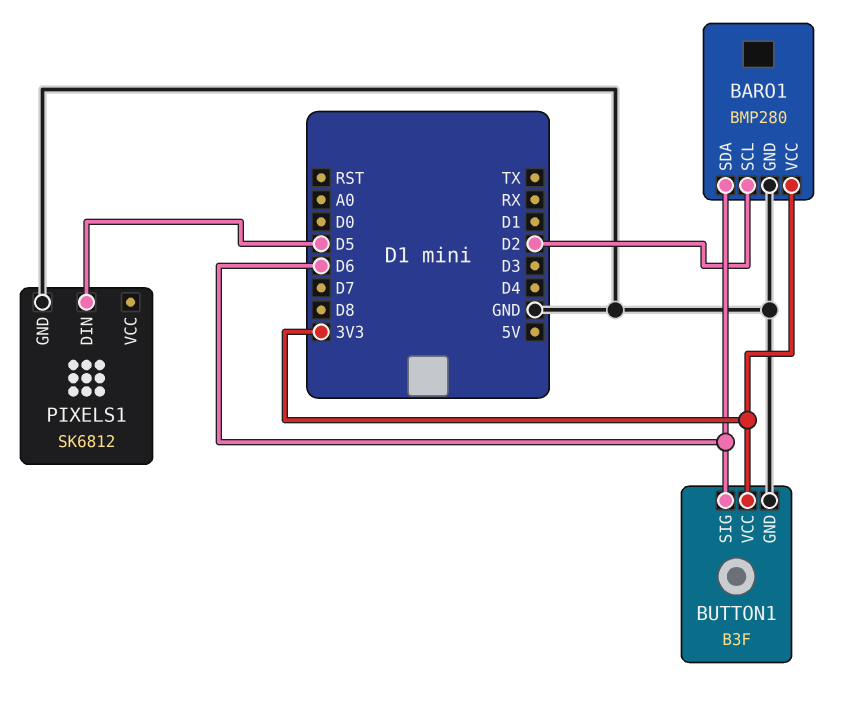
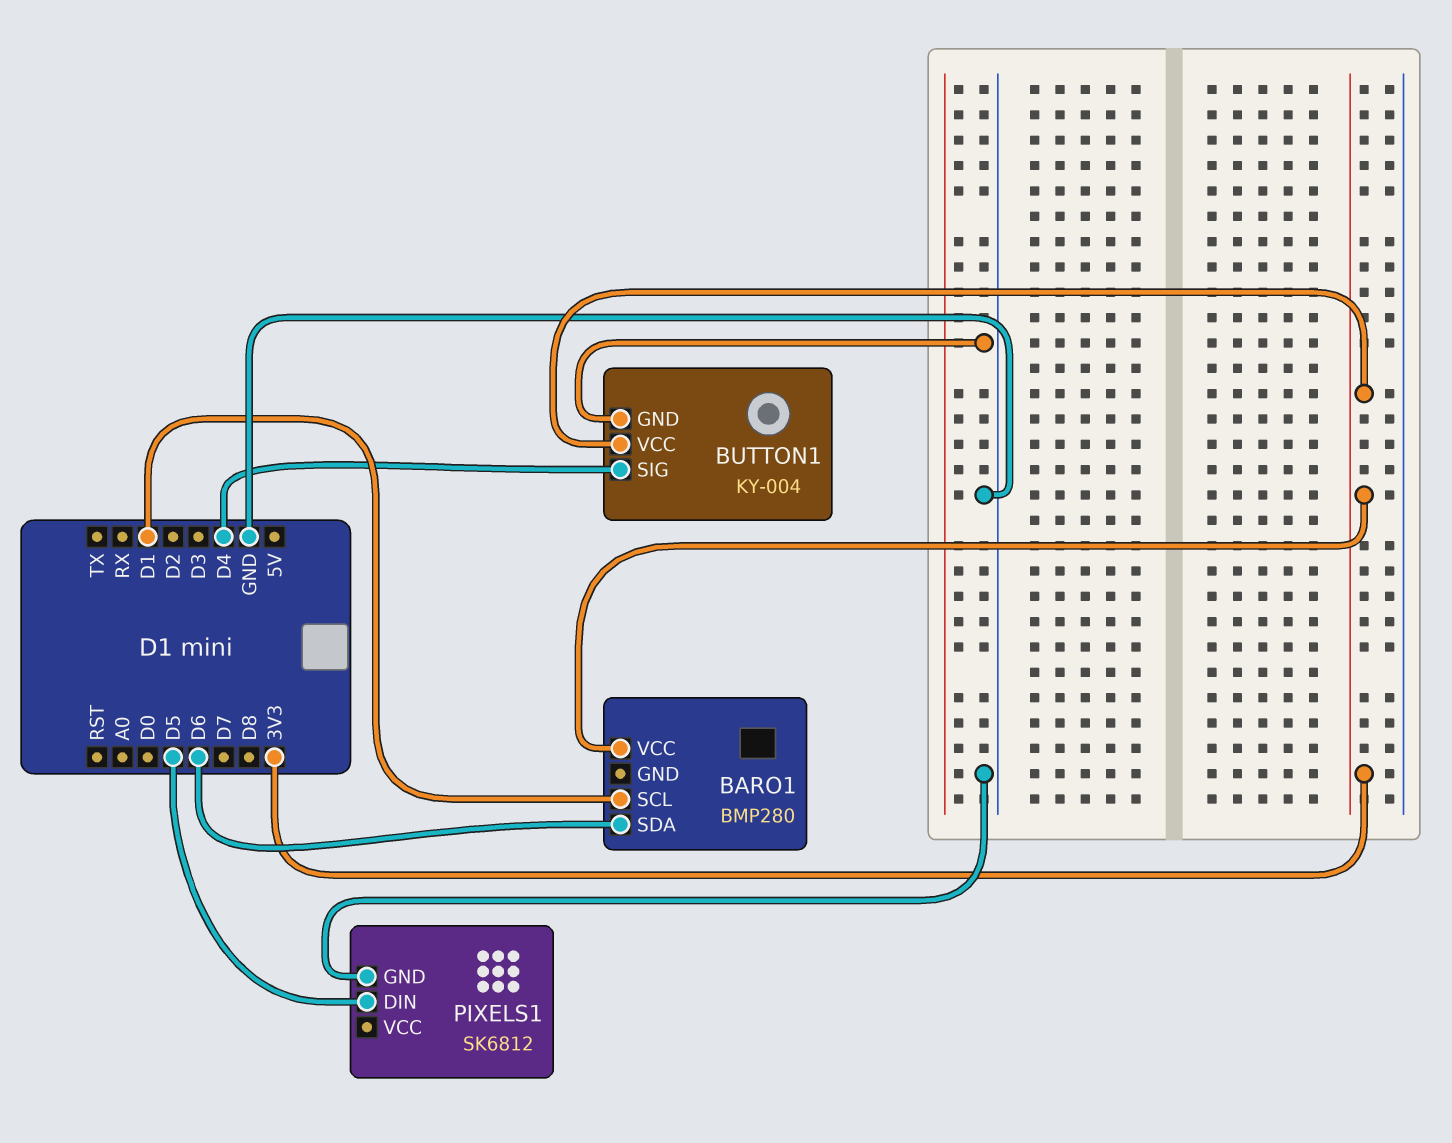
BARO1 pin GND: GND -> none
BARO1 pin SCL: D2 -> D1
BUTTON1: B3F -> KY-004
BUTTON1 pin SIG: D6 -> D4

